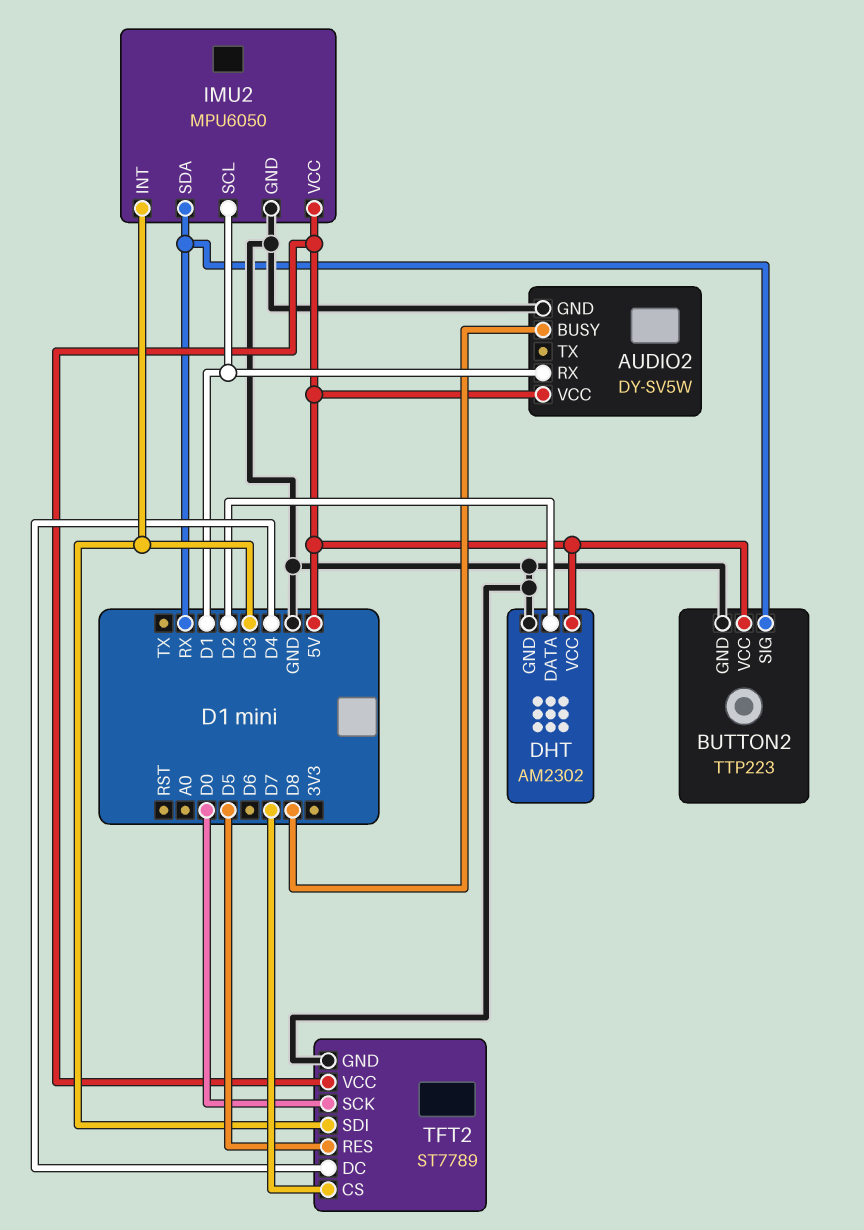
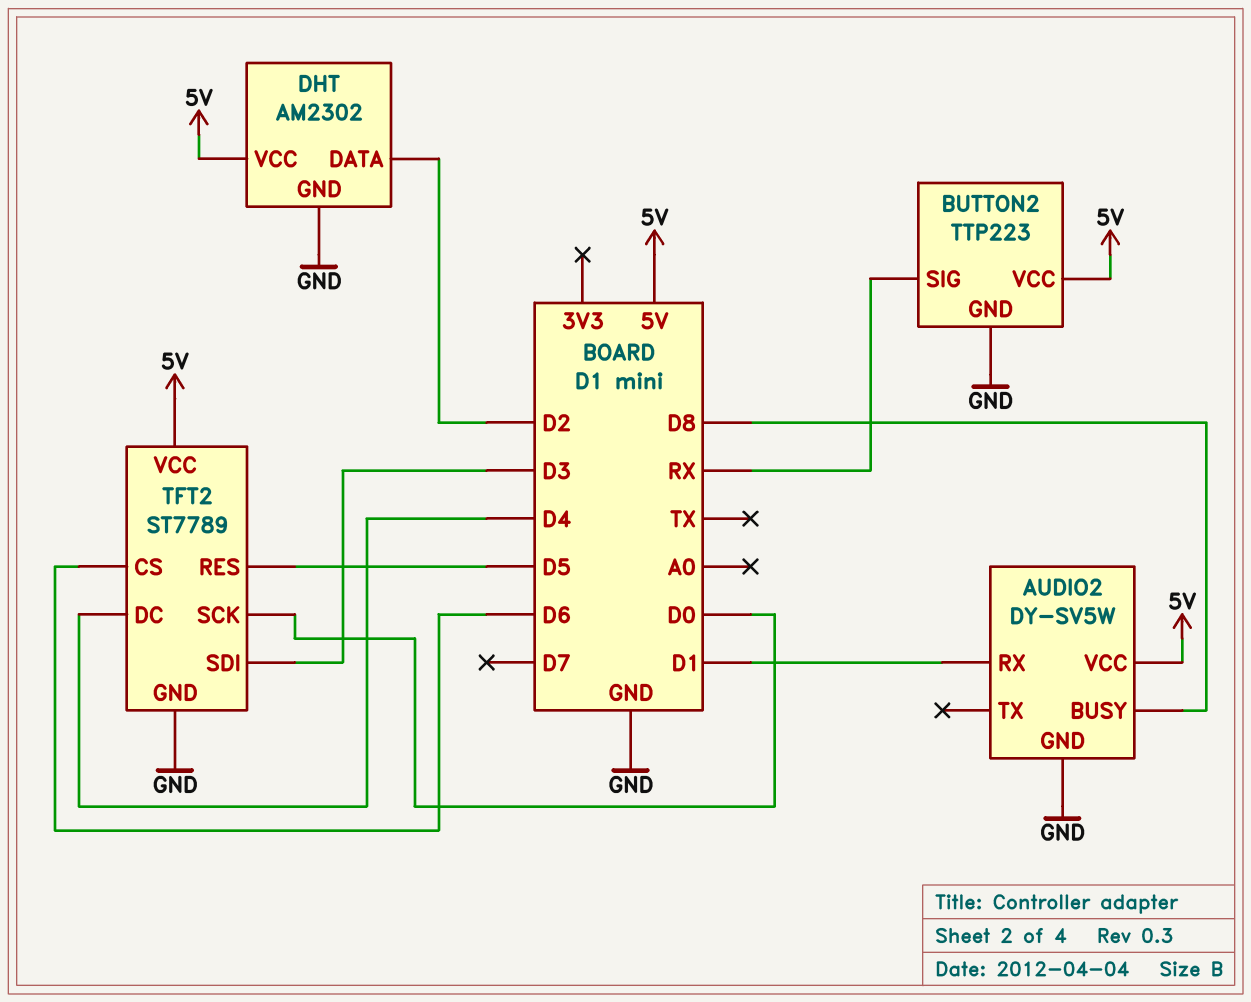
IMU2: MPU6050 -> none
IMU2 pin GND: GND -> none
IMU2 pin INT: D3 -> none
IMU2 pin SCL: D1 -> none
IMU2 pin SDA: RX -> none
IMU2 pin VCC: 5V -> none
TFT2 pin CS: D7 -> D6

